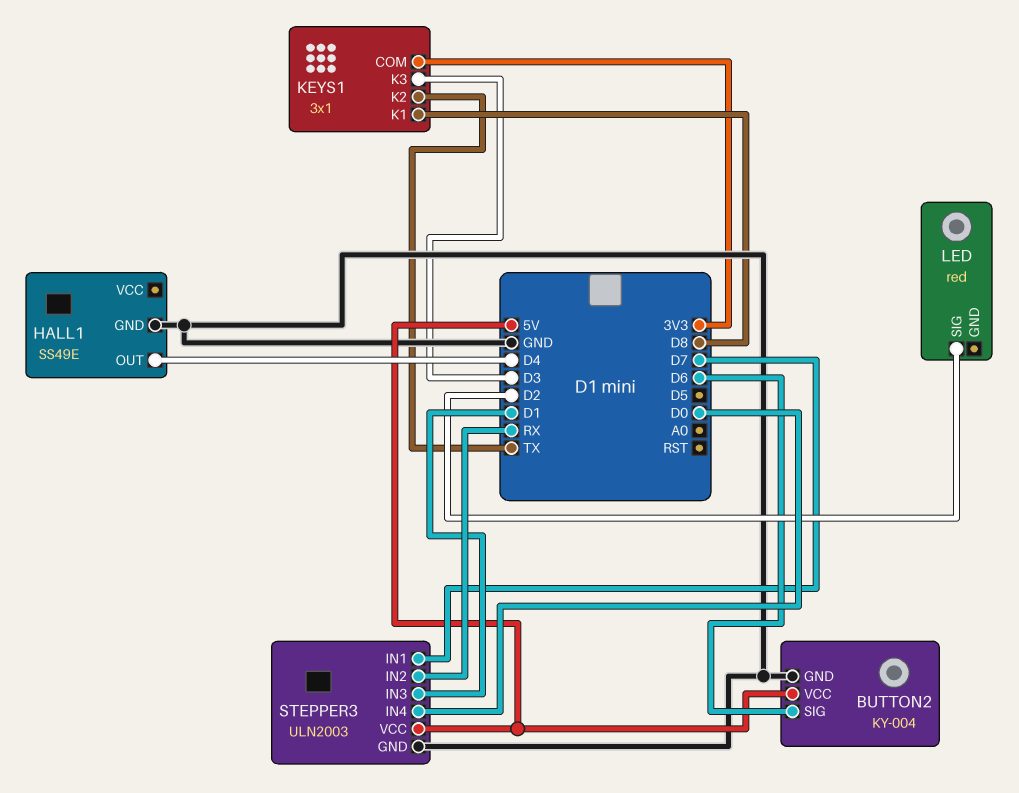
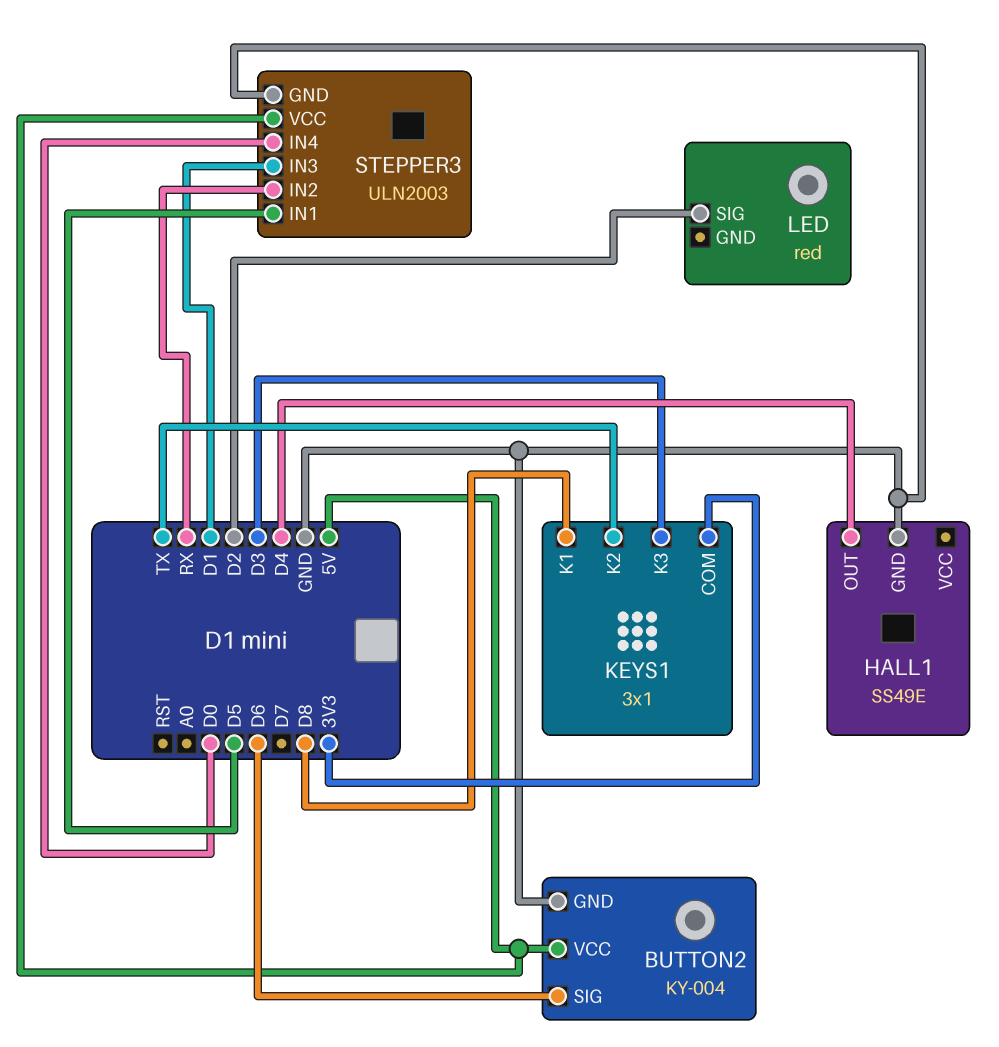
STEPPER3 pin IN1: D7 -> D5

